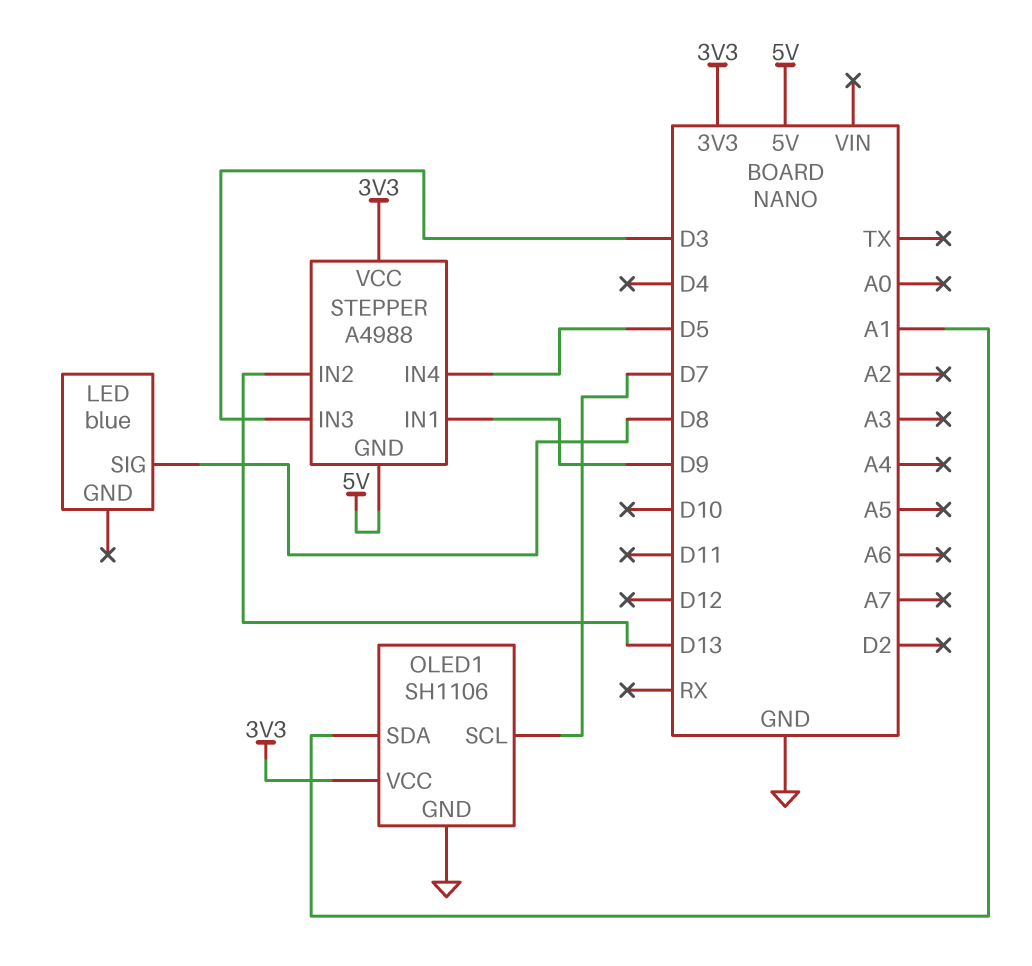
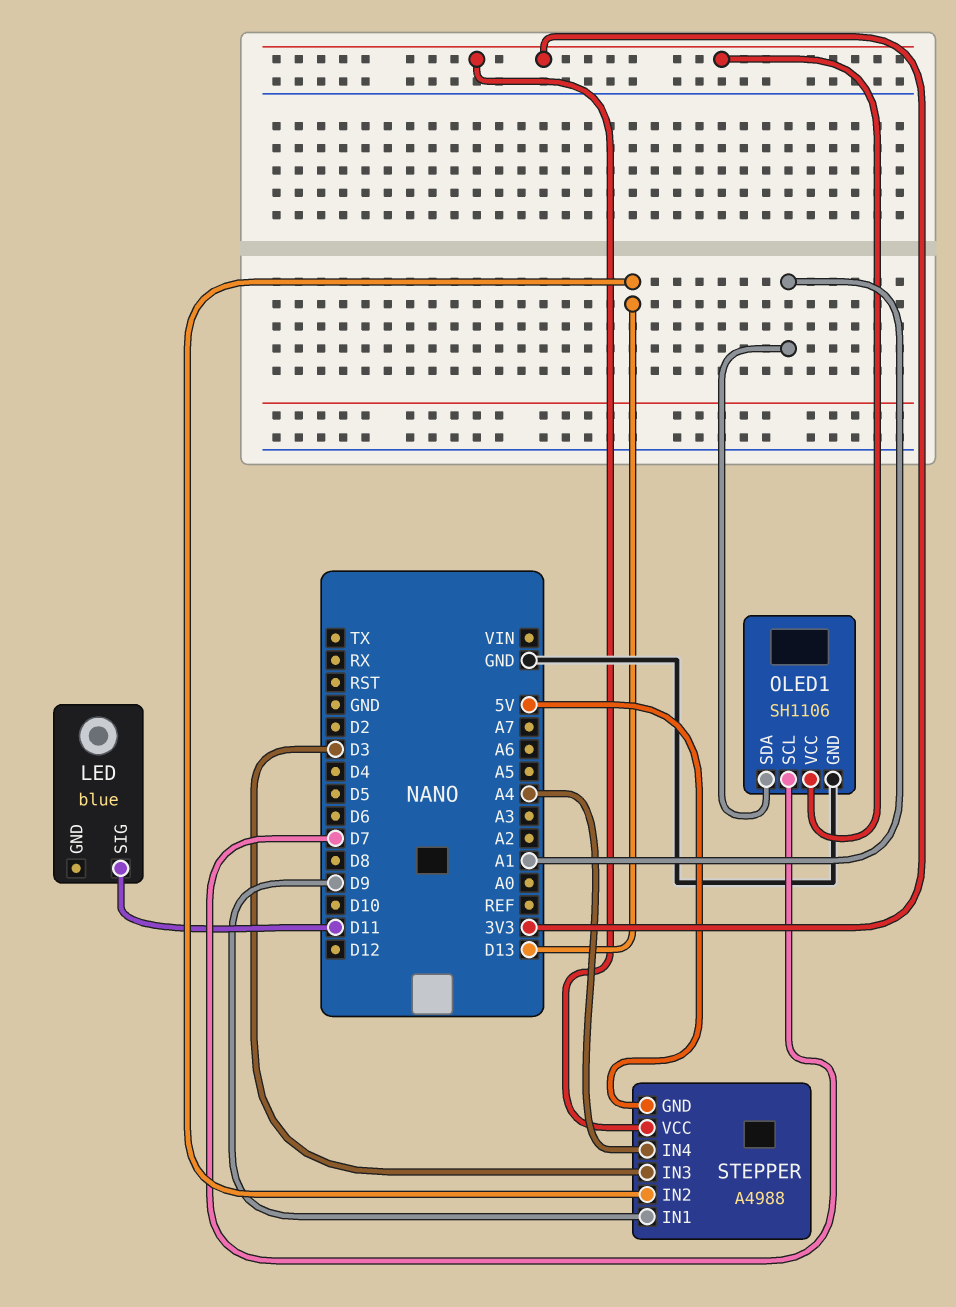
LED pin SIG: D8 -> D11
STEPPER pin IN4: D5 -> A4

